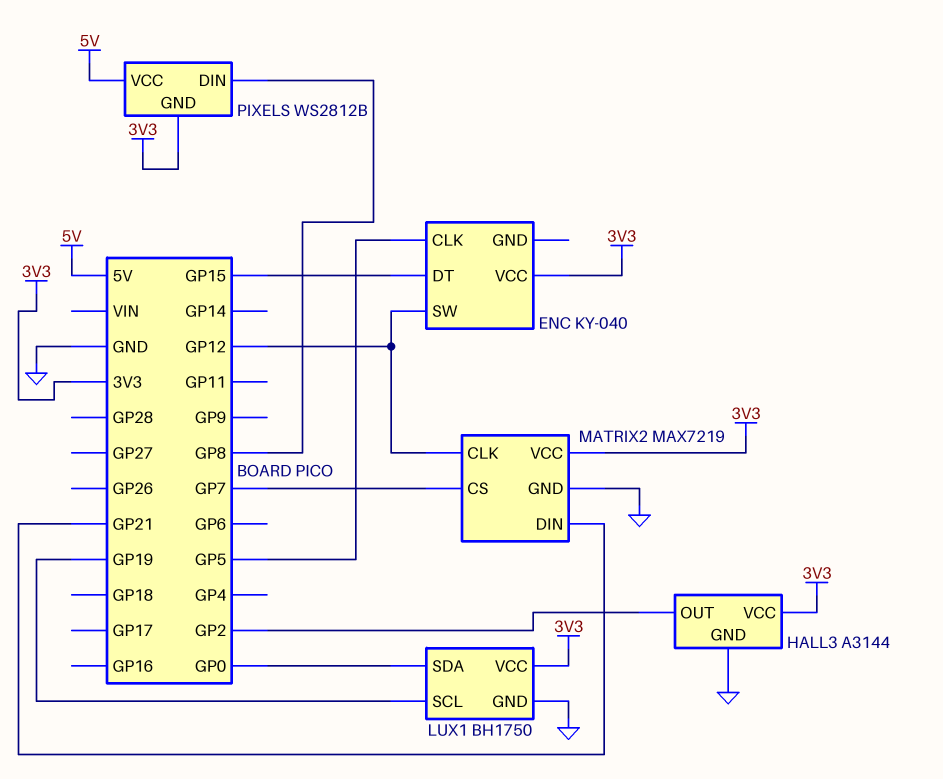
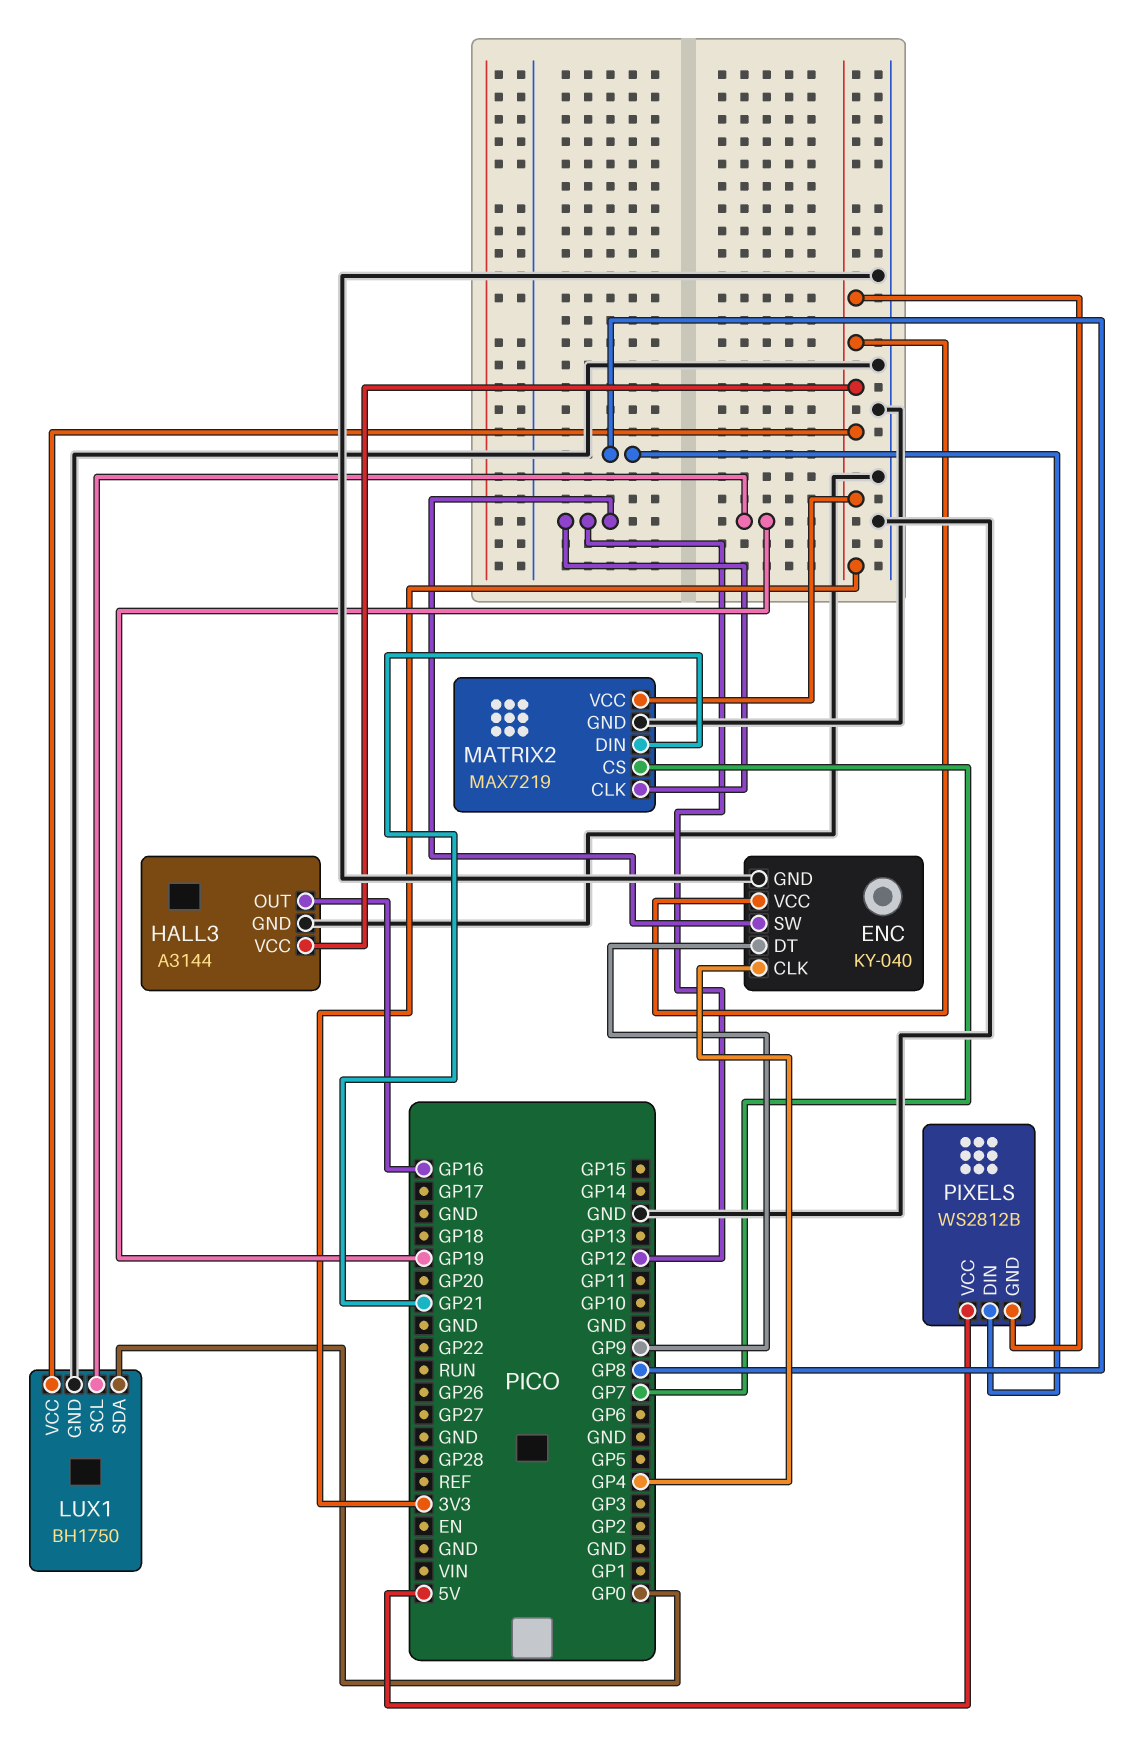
ENC pin CLK: GP5 -> GP4
ENC pin DT: GP15 -> GP9
ENC pin GND: none -> GND
HALL3 pin OUT: GP2 -> GP16

